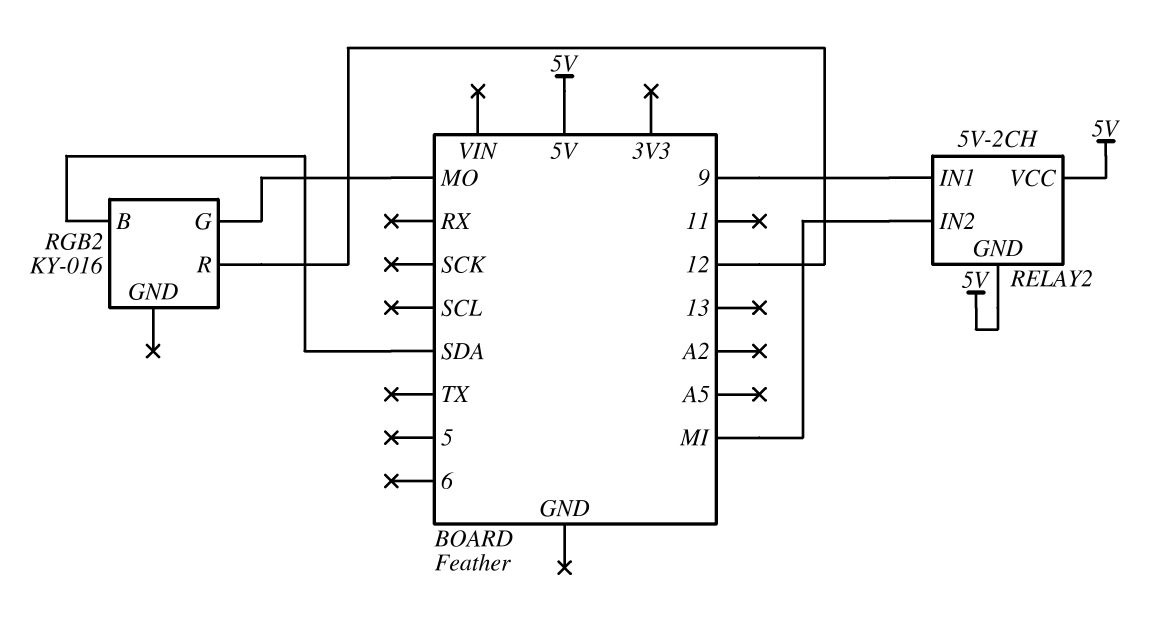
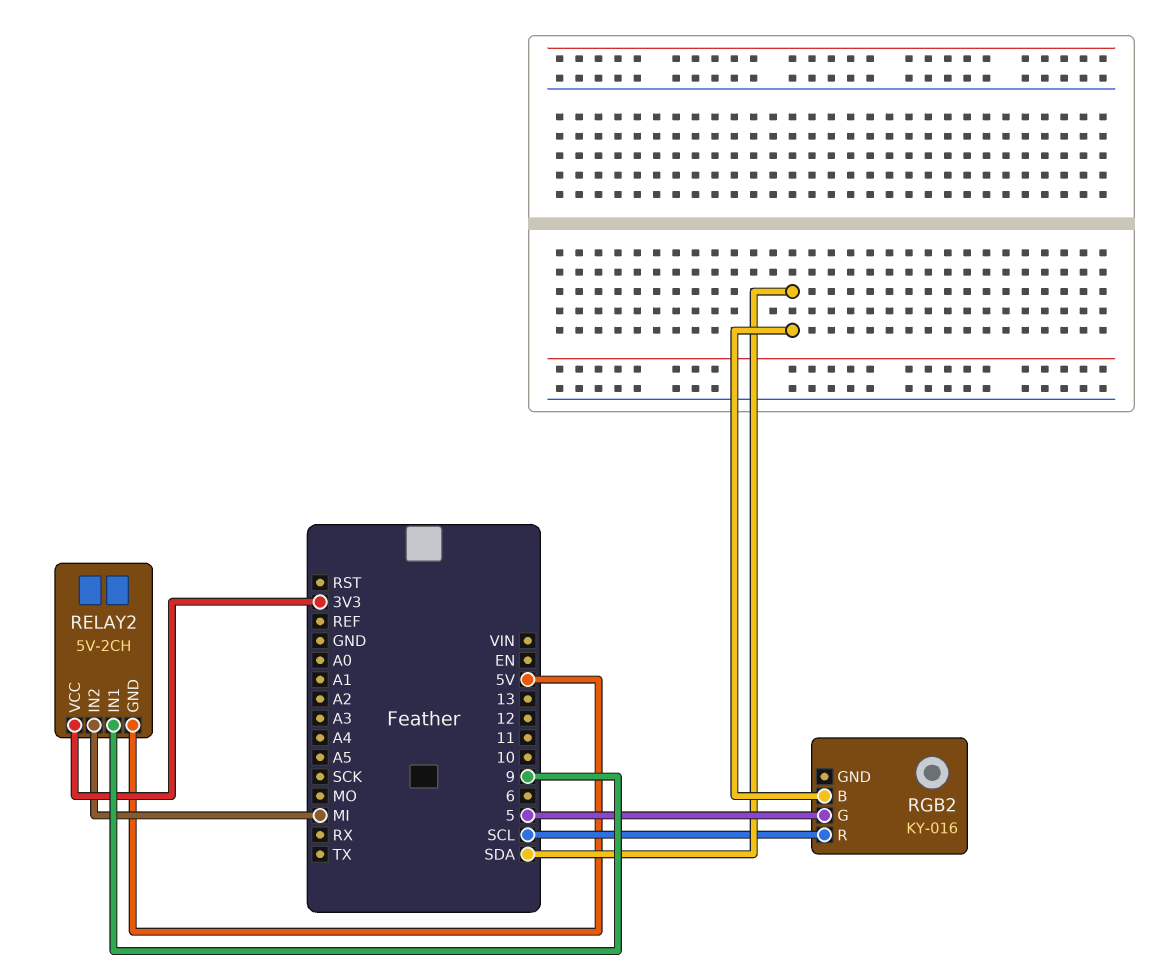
RELAY2 pin VCC: 5V -> 3V3
RGB2 pin G: MO -> 5
RGB2 pin R: 12 -> SCL

